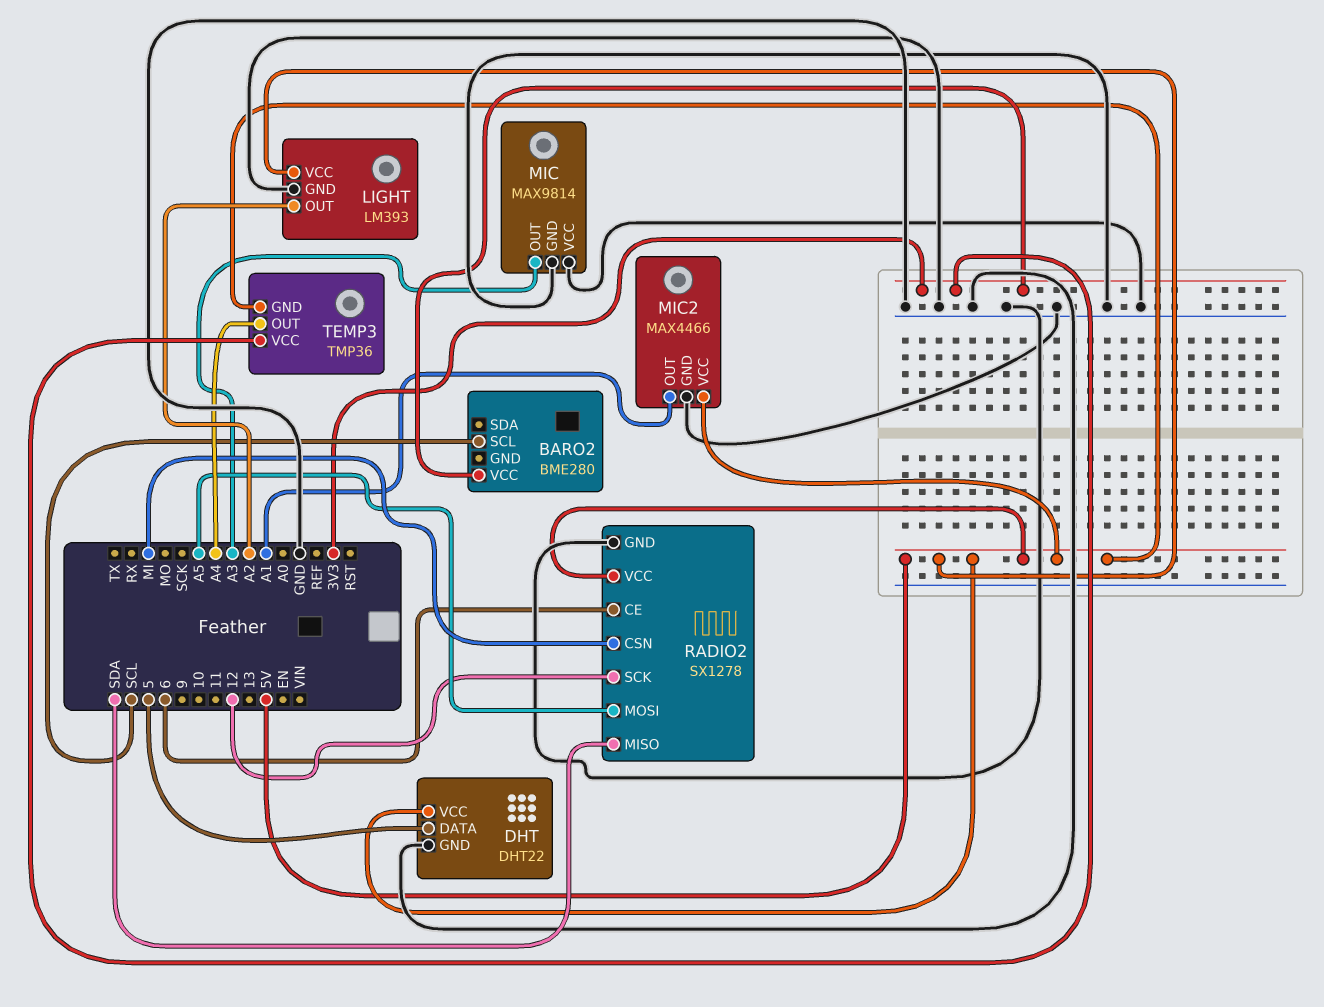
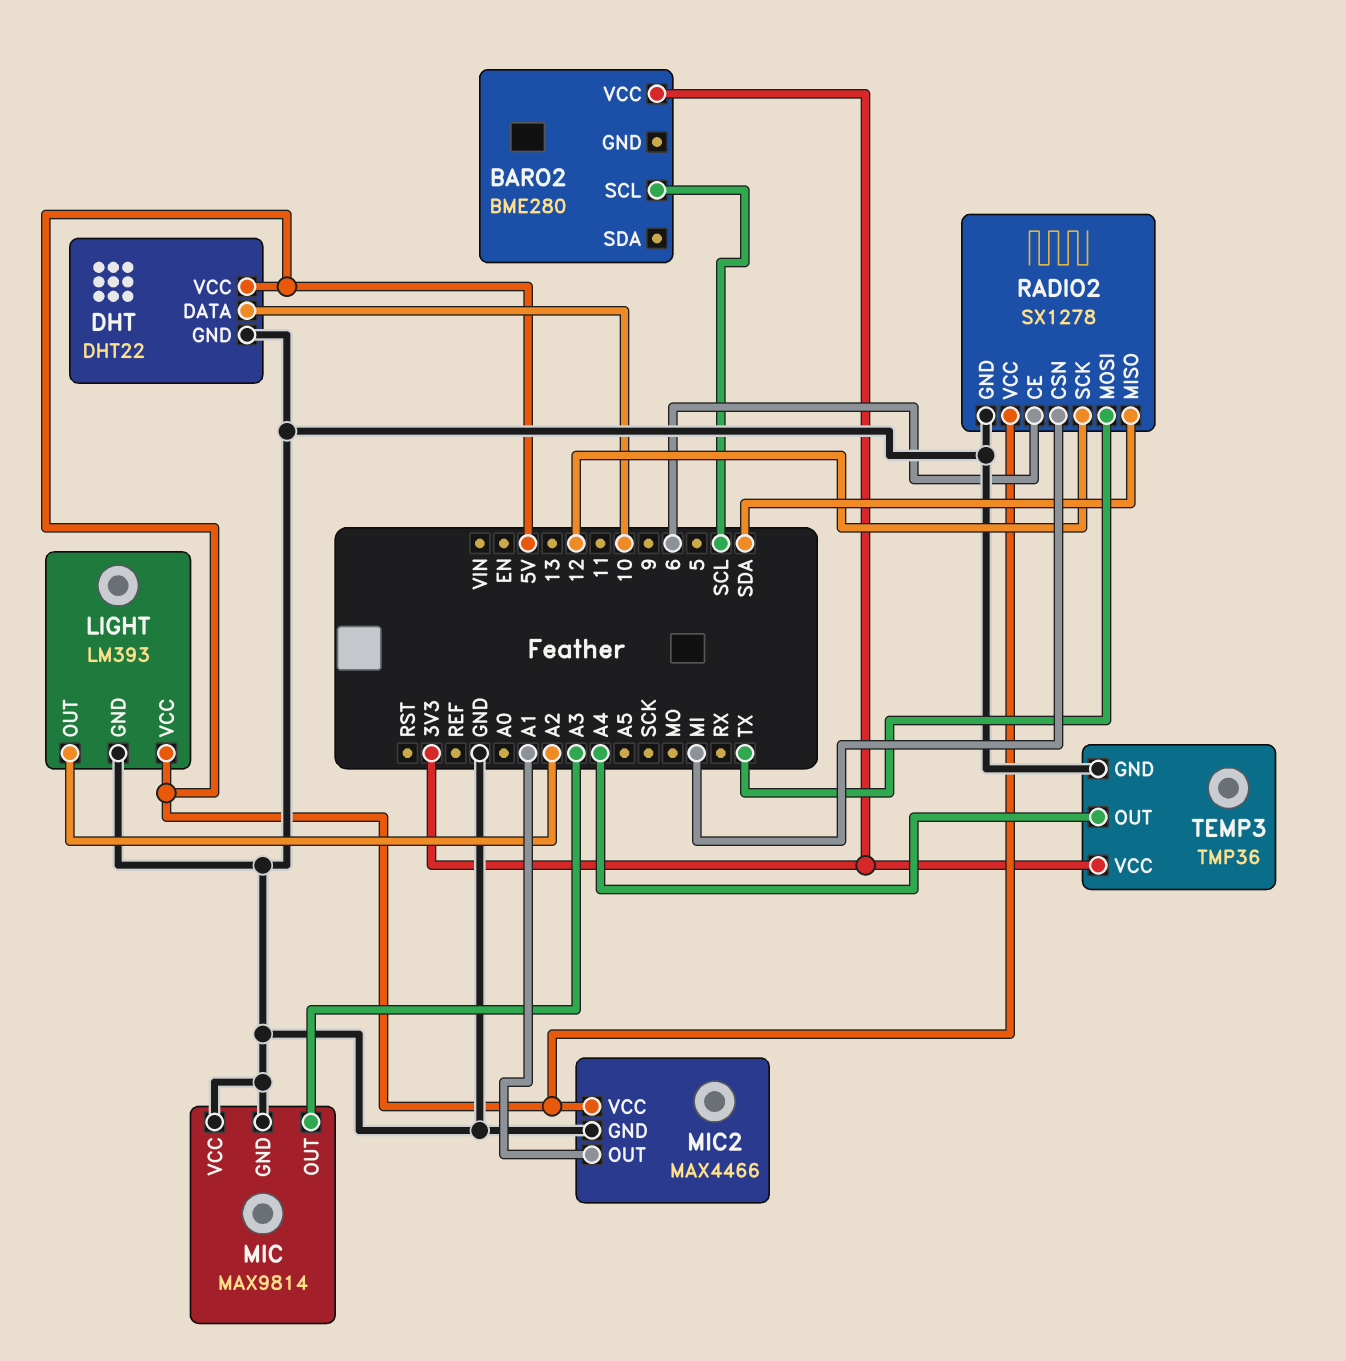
DHT pin DATA: 5 -> 10
RADIO2 pin MOSI: A5 -> TX
TEMP3 pin GND: 5V -> GND

